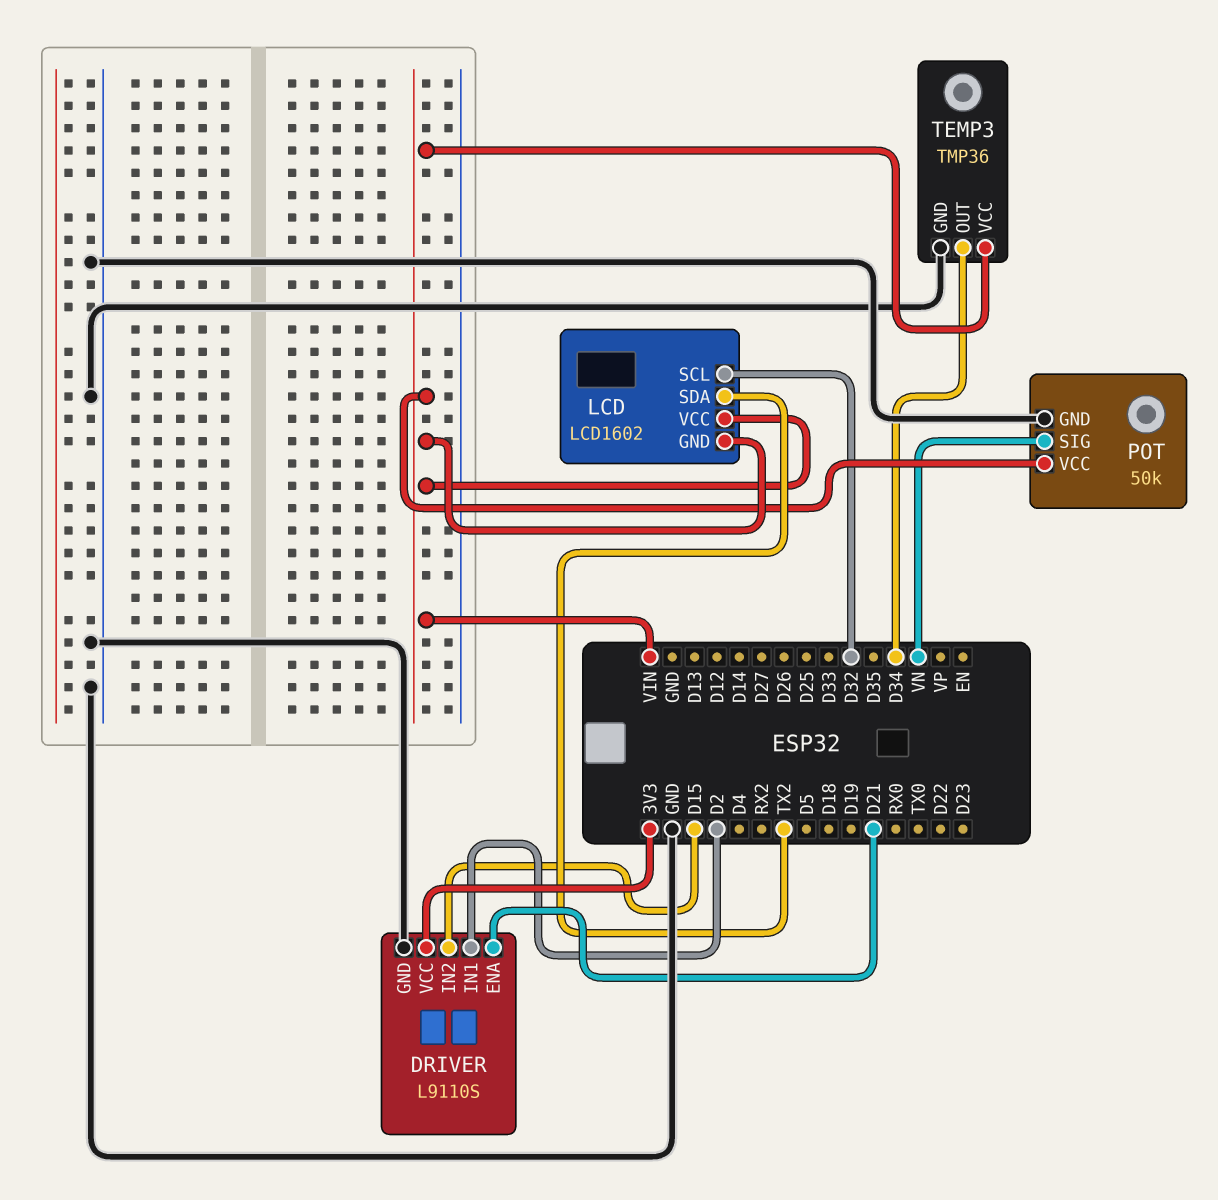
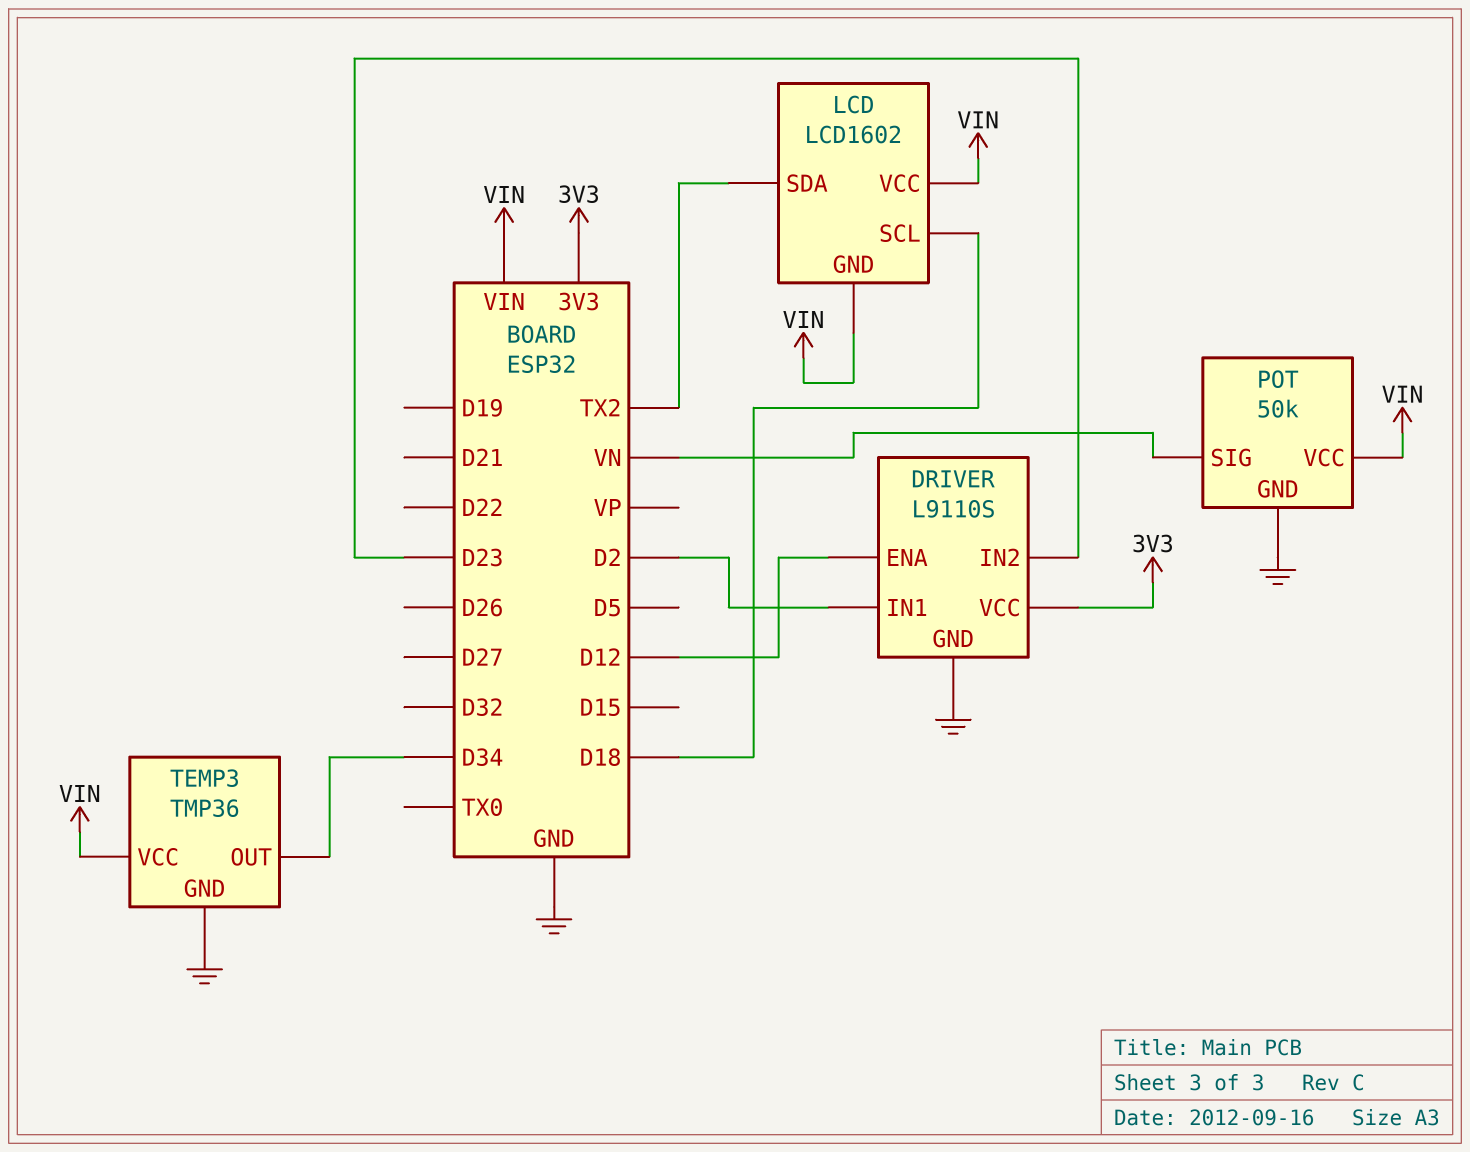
DRIVER pin ENA: D21 -> D12
DRIVER pin IN2: D15 -> D23
LCD pin SCL: D32 -> D18

